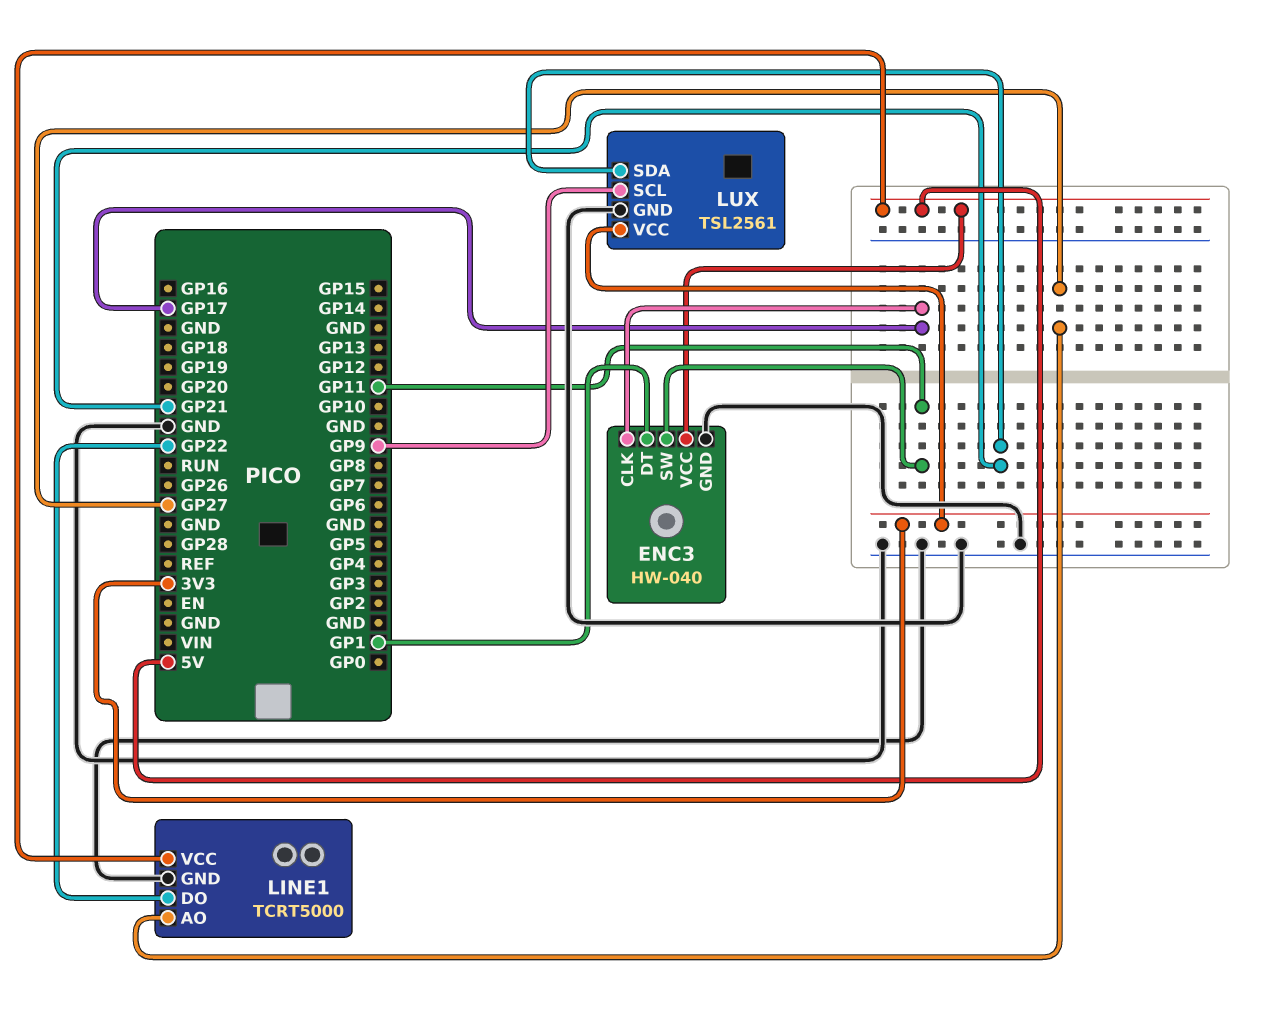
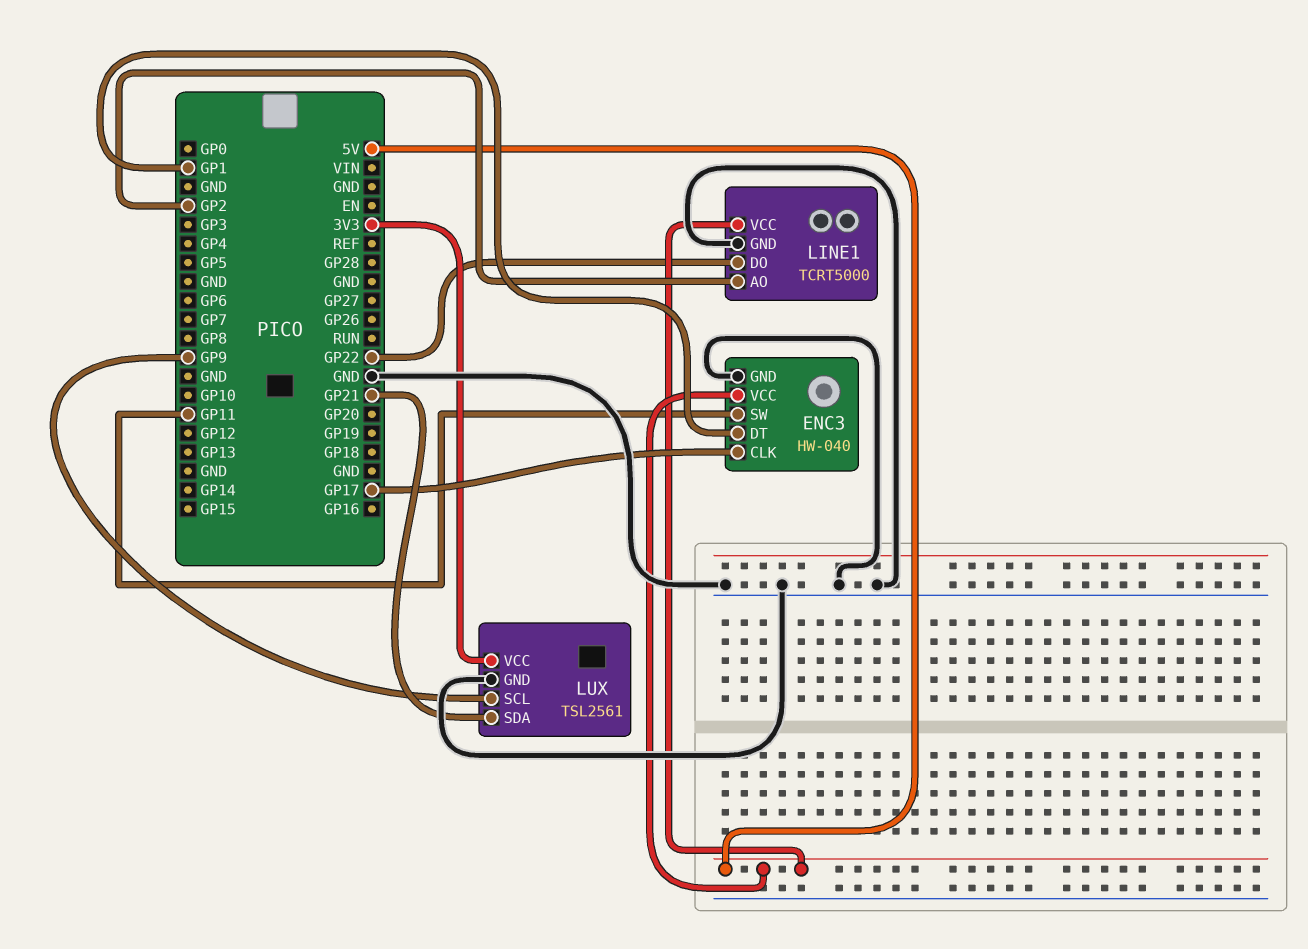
LINE1 pin AO: GP27 -> GP2

